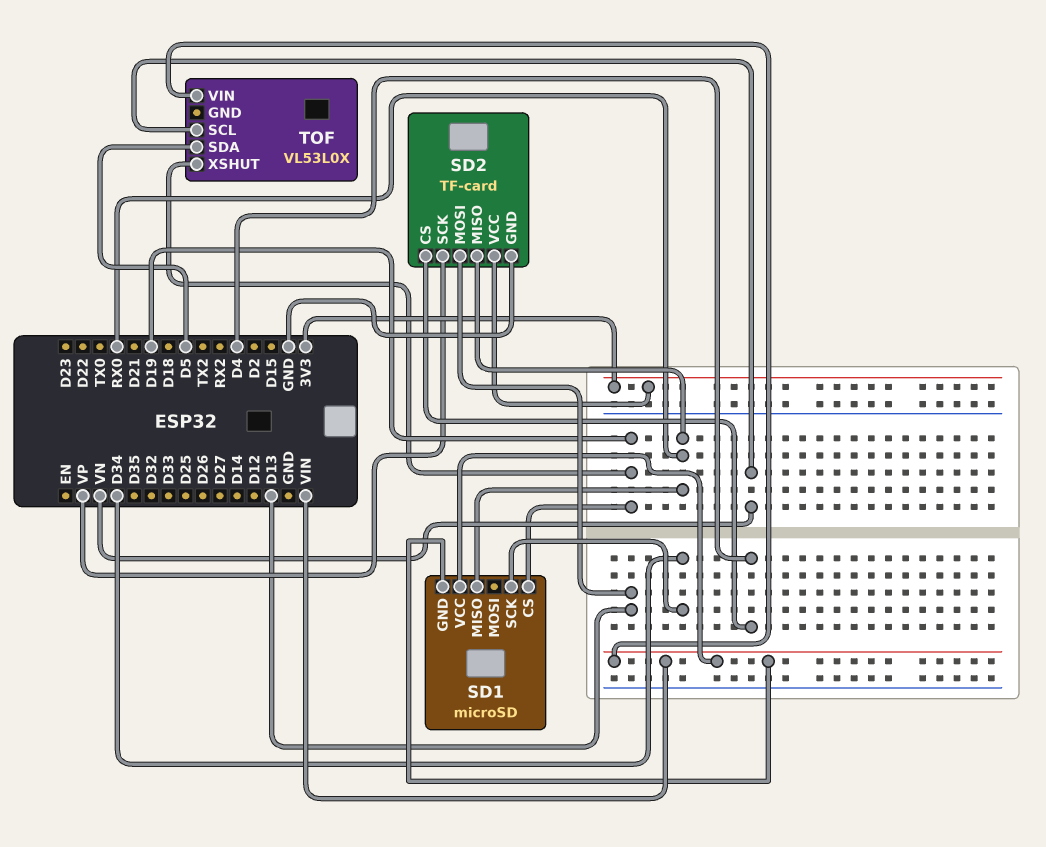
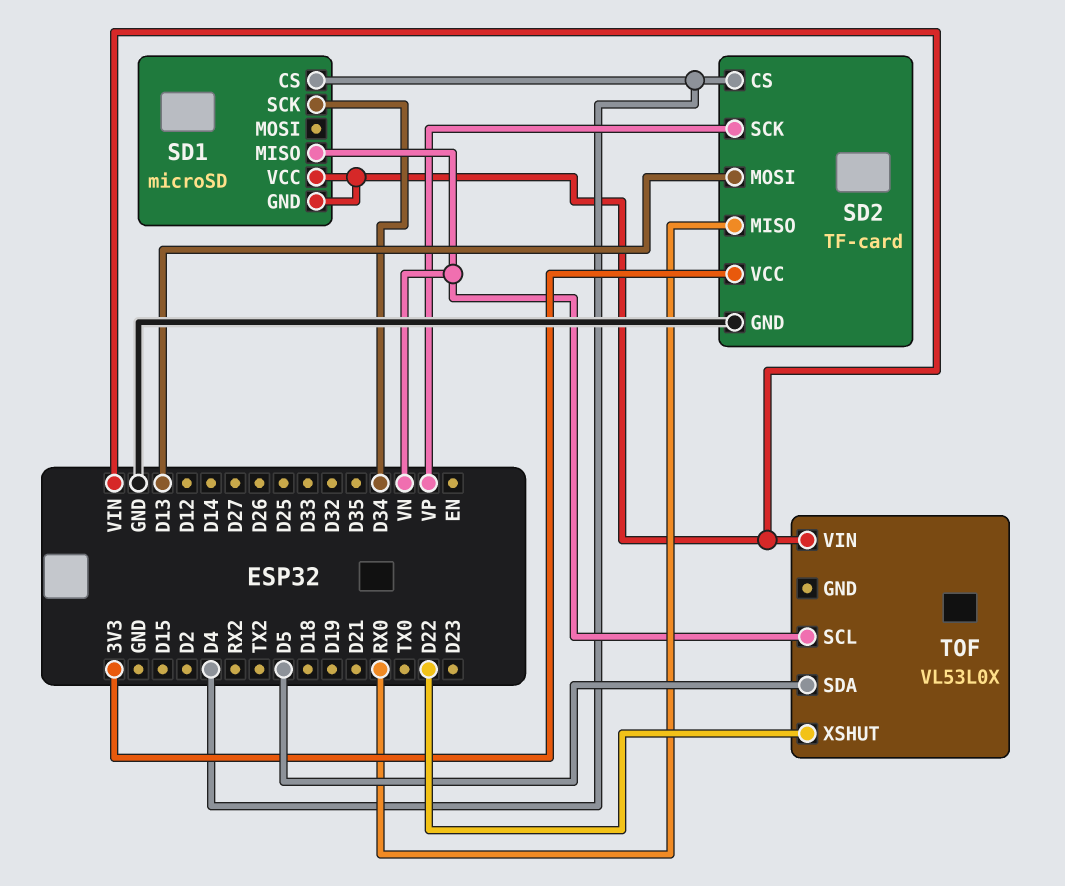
SD1 pin CS: D19 -> D4
SD1 pin MISO: RX0 -> VN
TOF pin XSHUT: D19 -> D22

